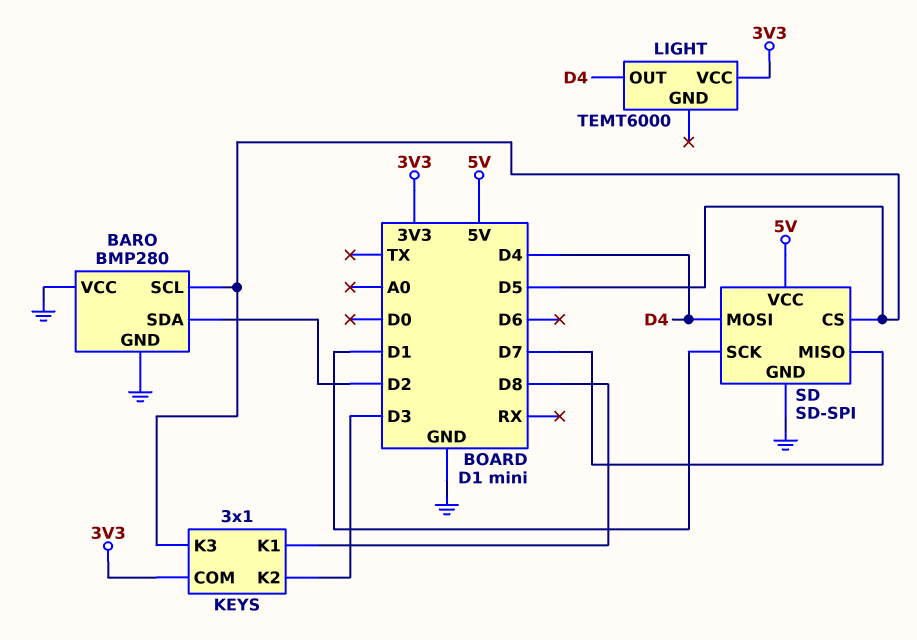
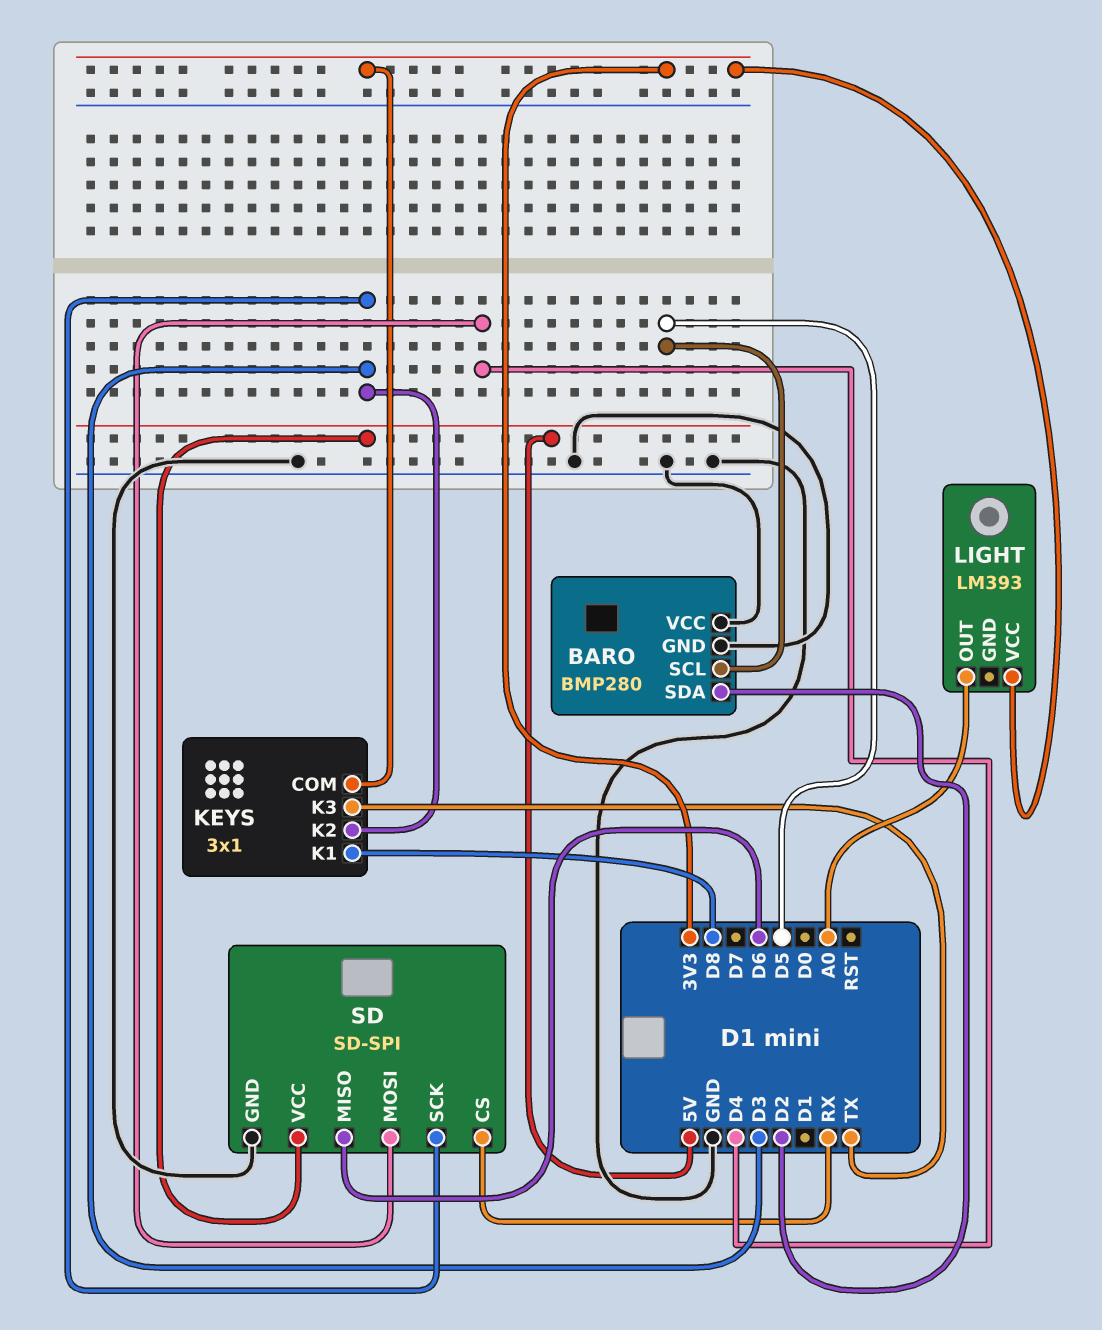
KEYS pin K3: D5 -> TX
LIGHT: TEMT6000 -> LM393
LIGHT pin OUT: D4 -> A0
SD pin CS: D5 -> RX
SD pin MISO: D7 -> D6
SD pin SCK: D1 -> D3

